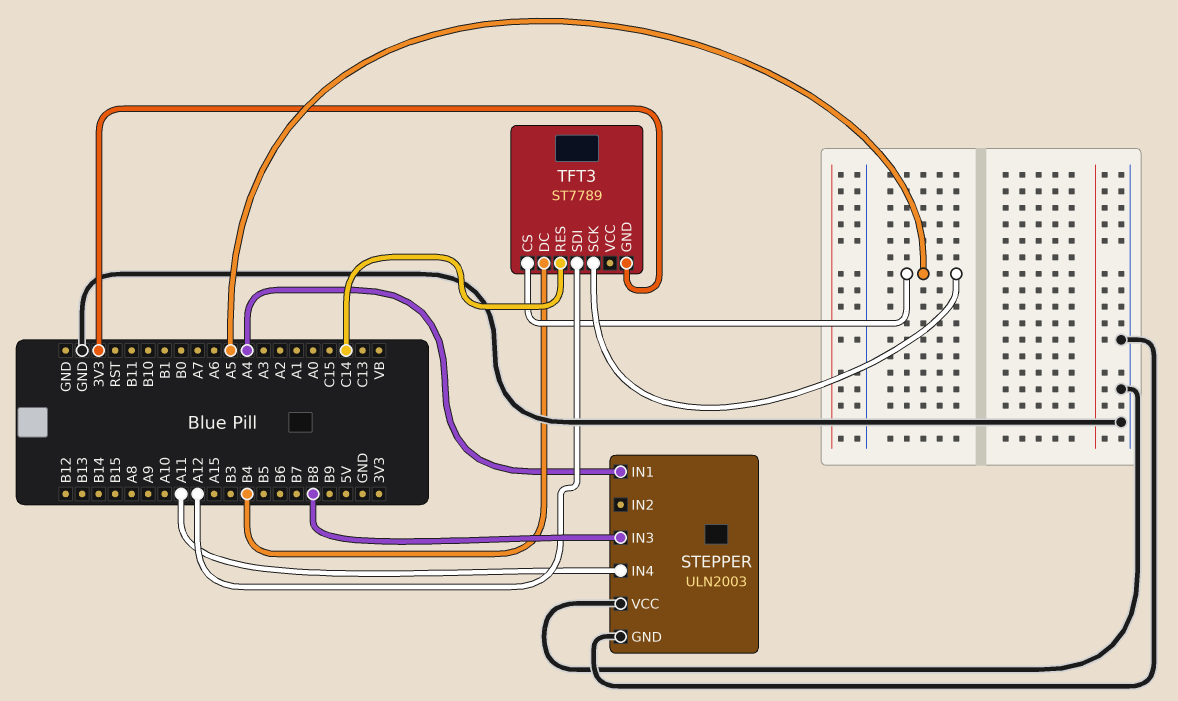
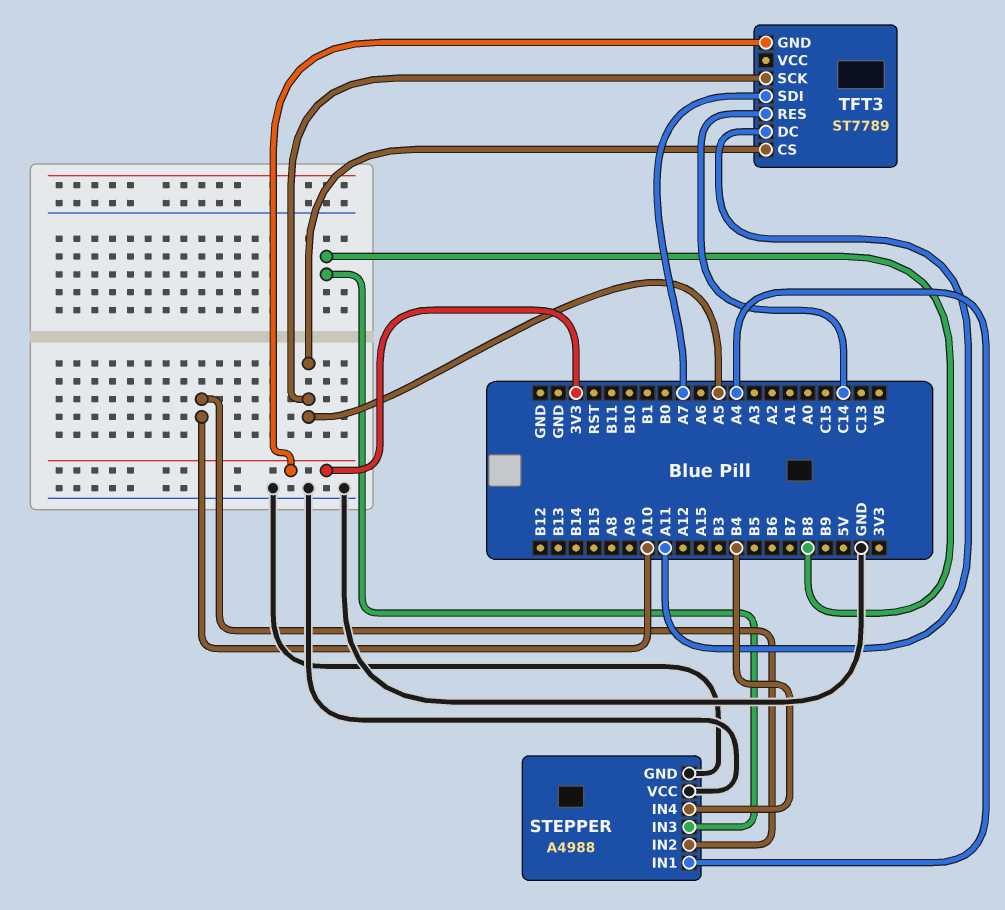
STEPPER: ULN2003 -> A4988
STEPPER pin IN2: none -> A10
STEPPER pin IN4: A11 -> B4
TFT3 pin DC: B4 -> A11
TFT3 pin SDI: A12 -> A7

